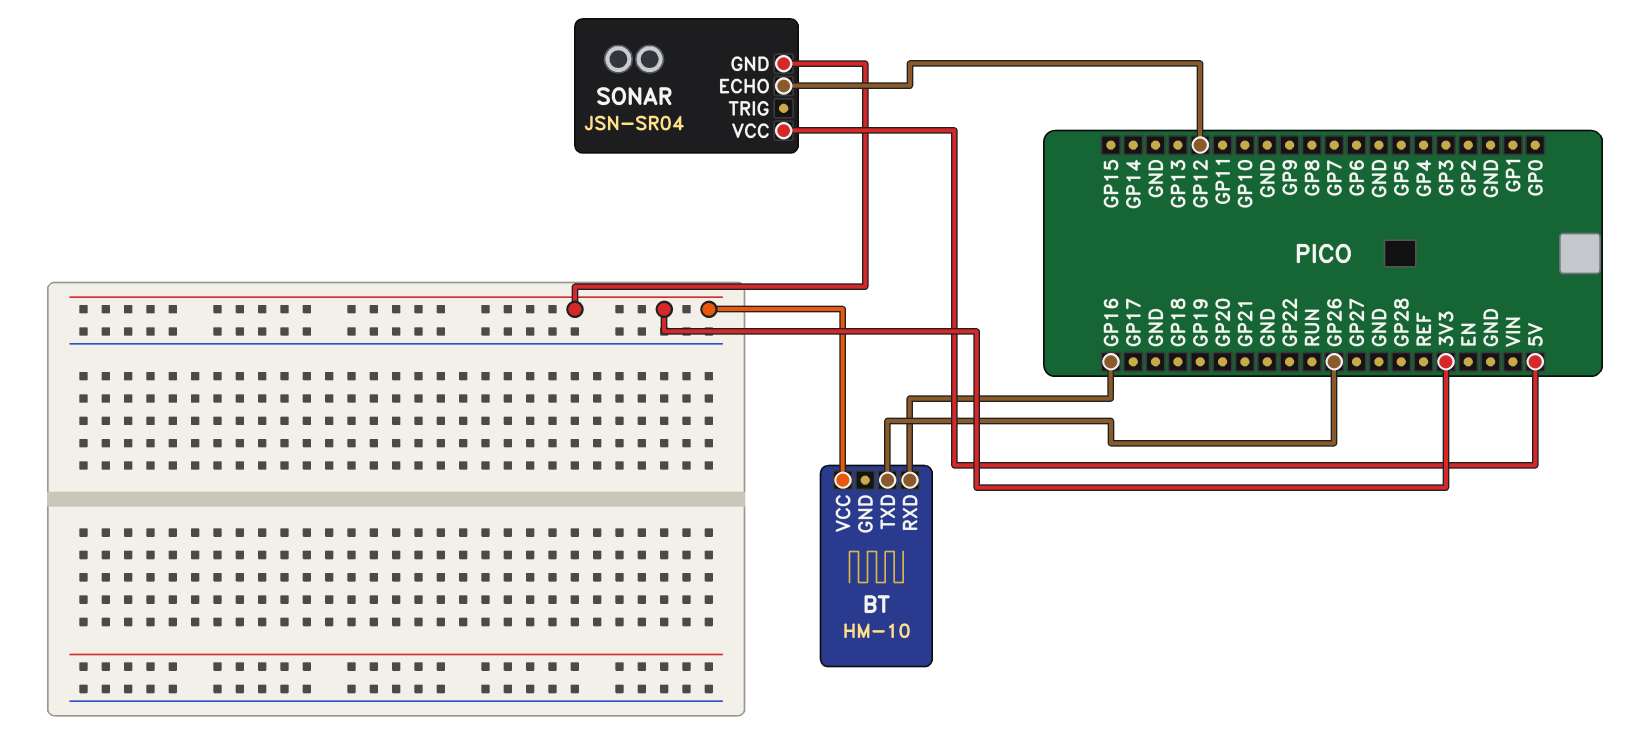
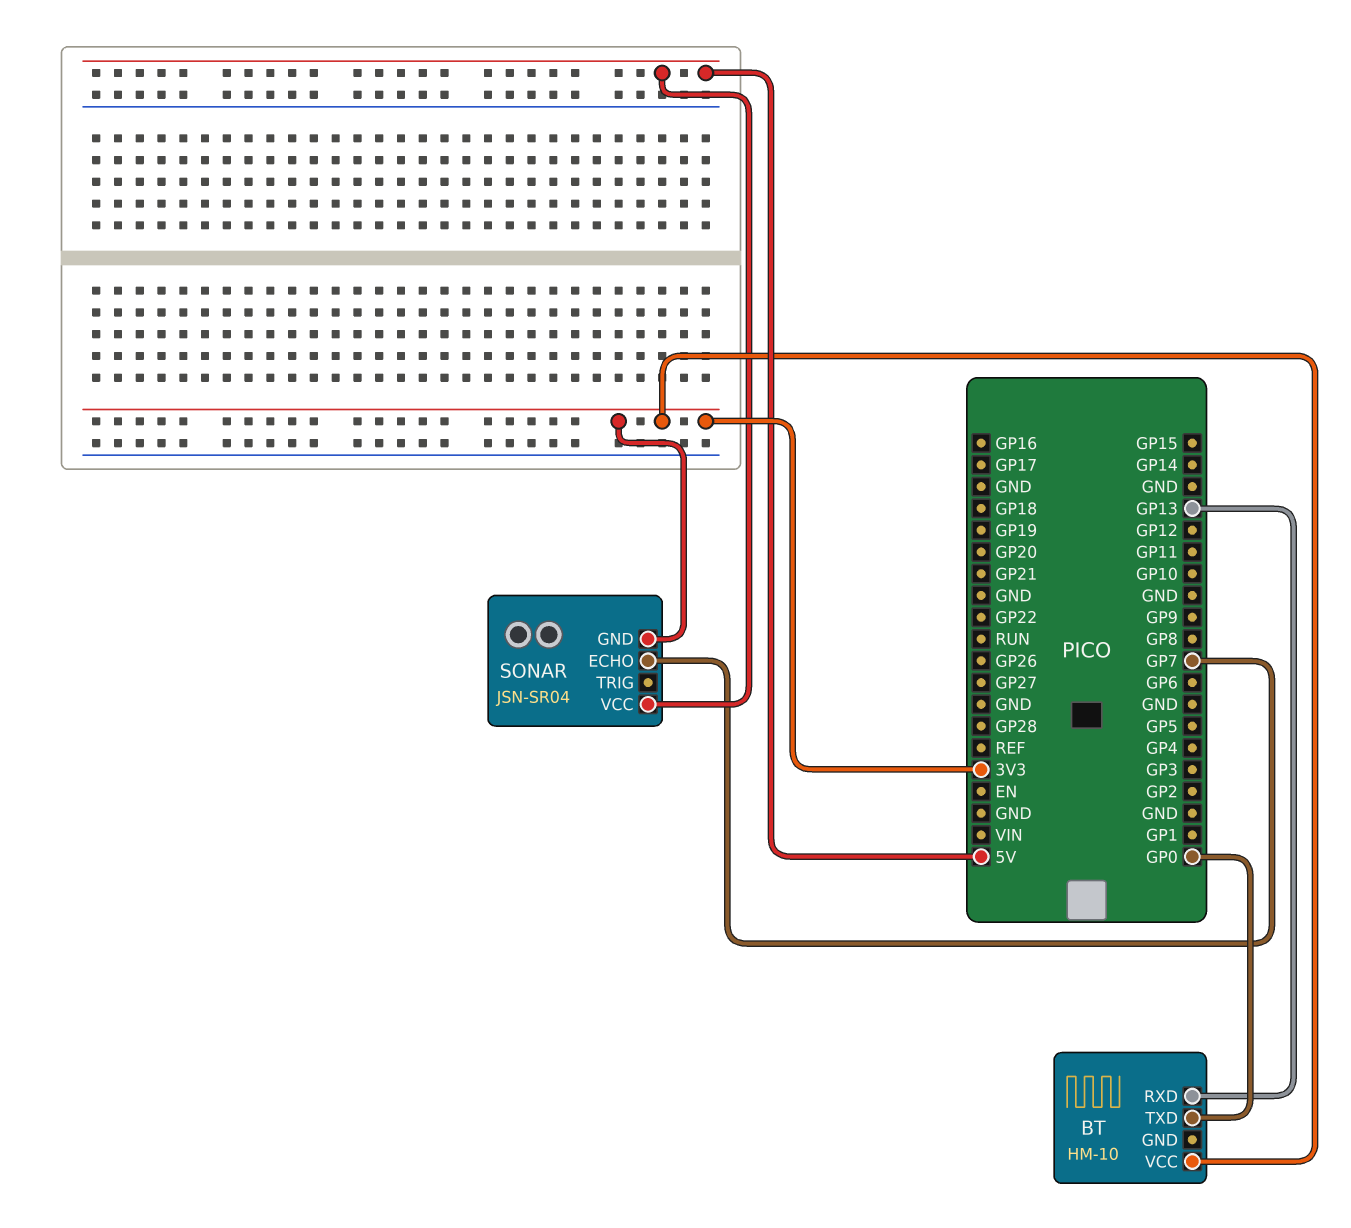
BT pin RXD: GP16 -> GP13
BT pin TXD: GP26 -> GP0
SONAR pin ECHO: GP12 -> GP7

